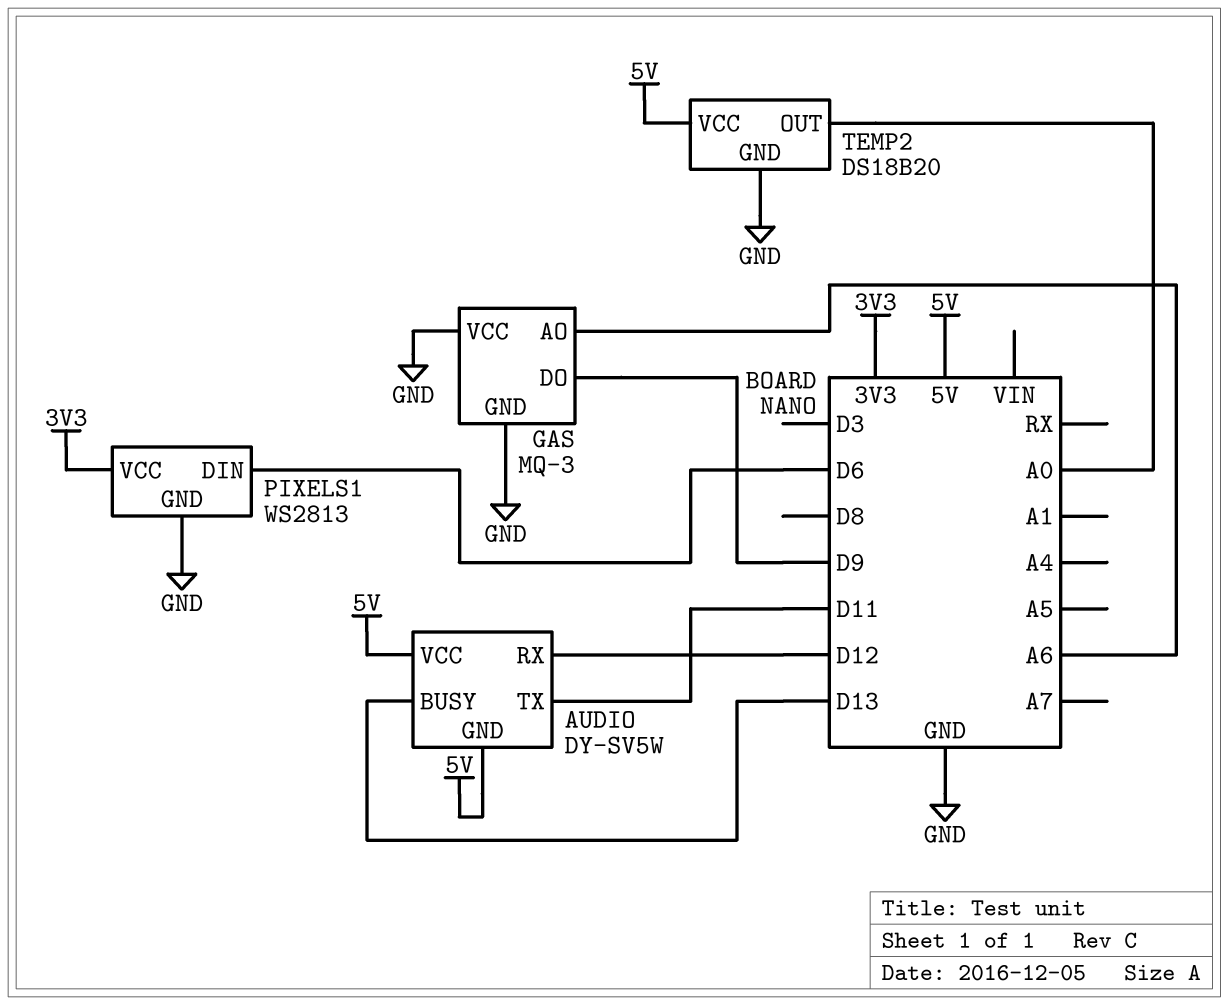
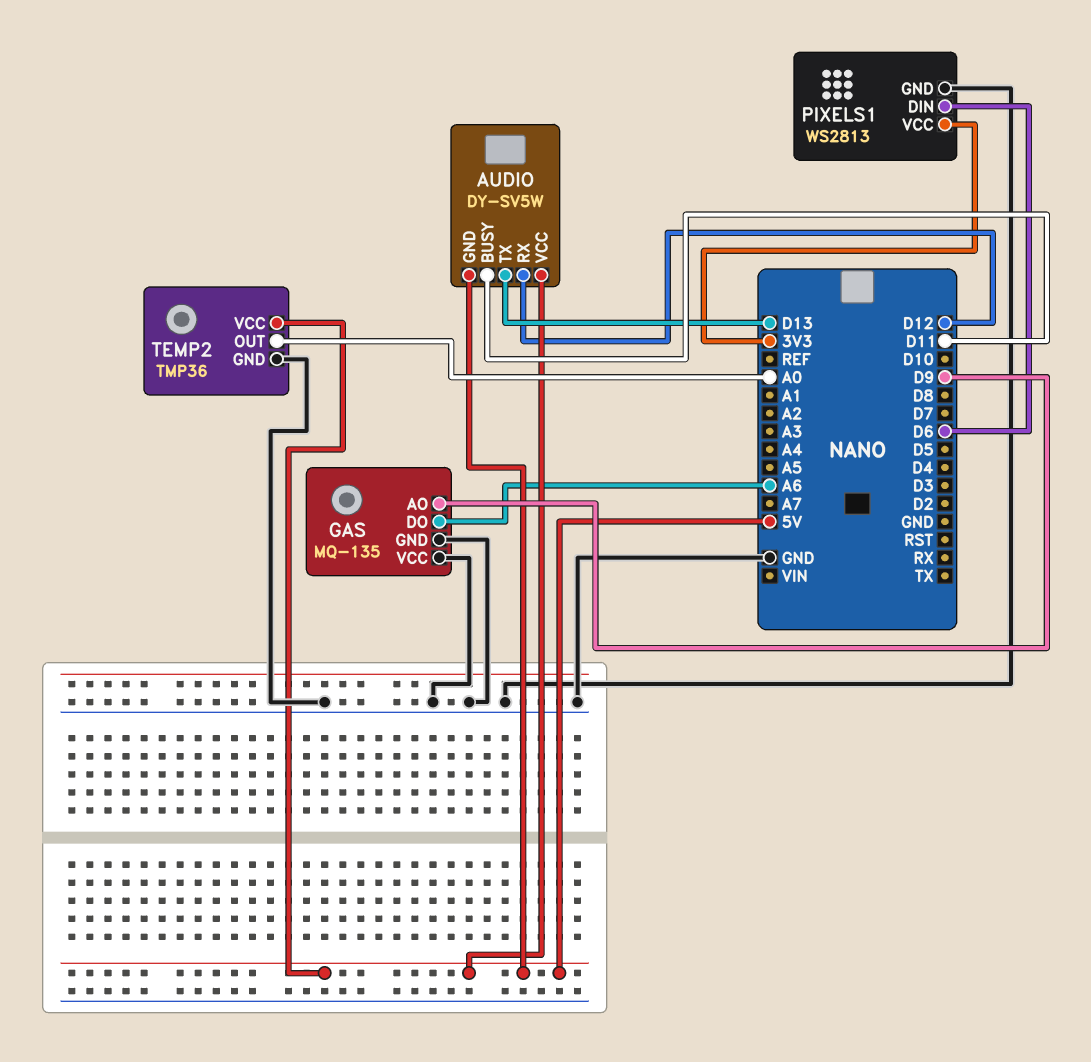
AUDIO pin BUSY: D13 -> D11
AUDIO pin TX: D11 -> D13
GAS: MQ-3 -> MQ-135
GAS pin AO: A6 -> D9
GAS pin DO: D9 -> A6
TEMP2: DS18B20 -> TMP36

